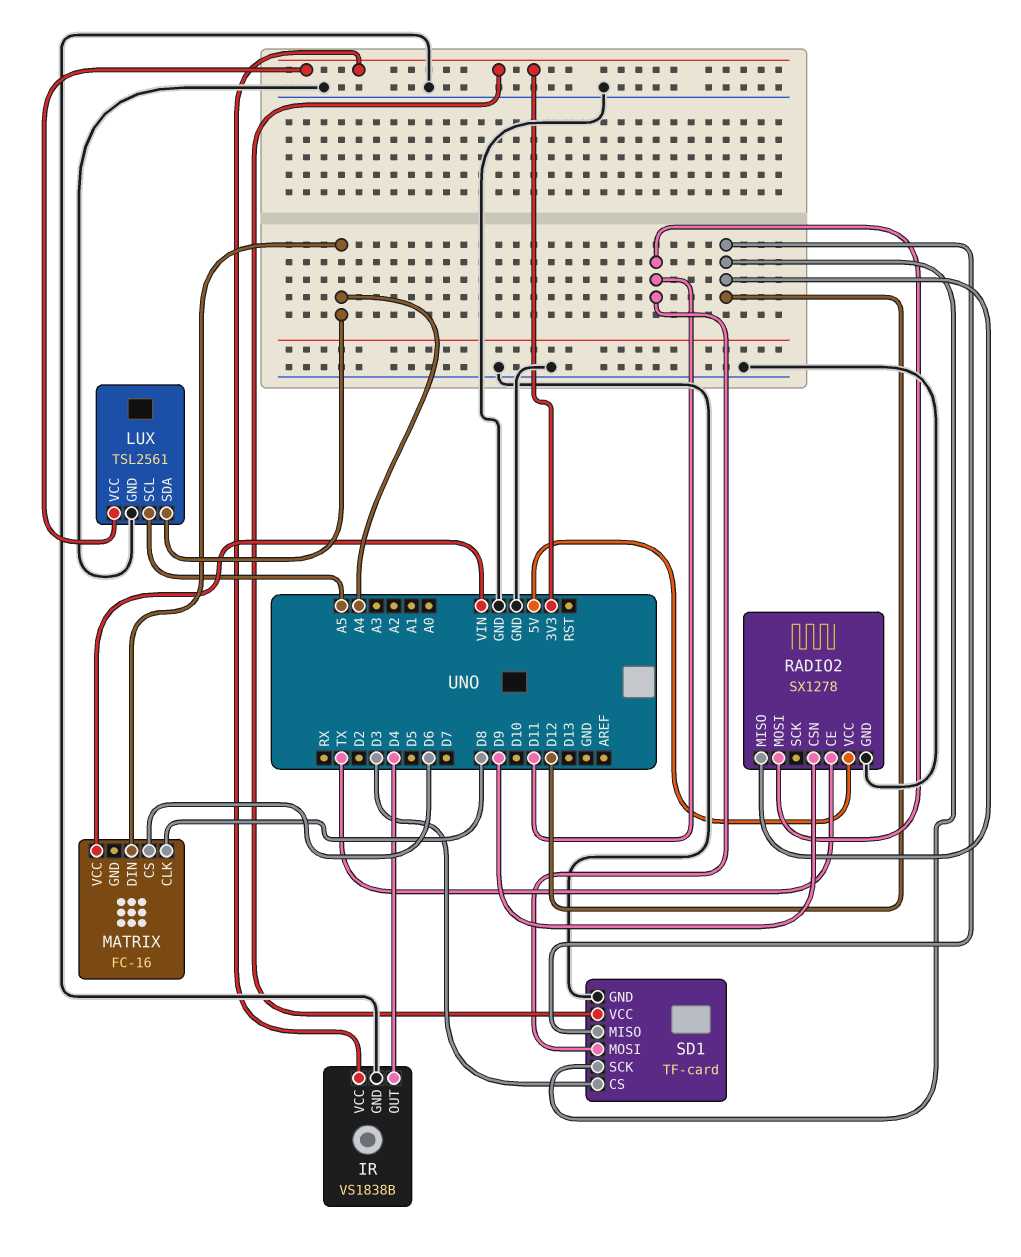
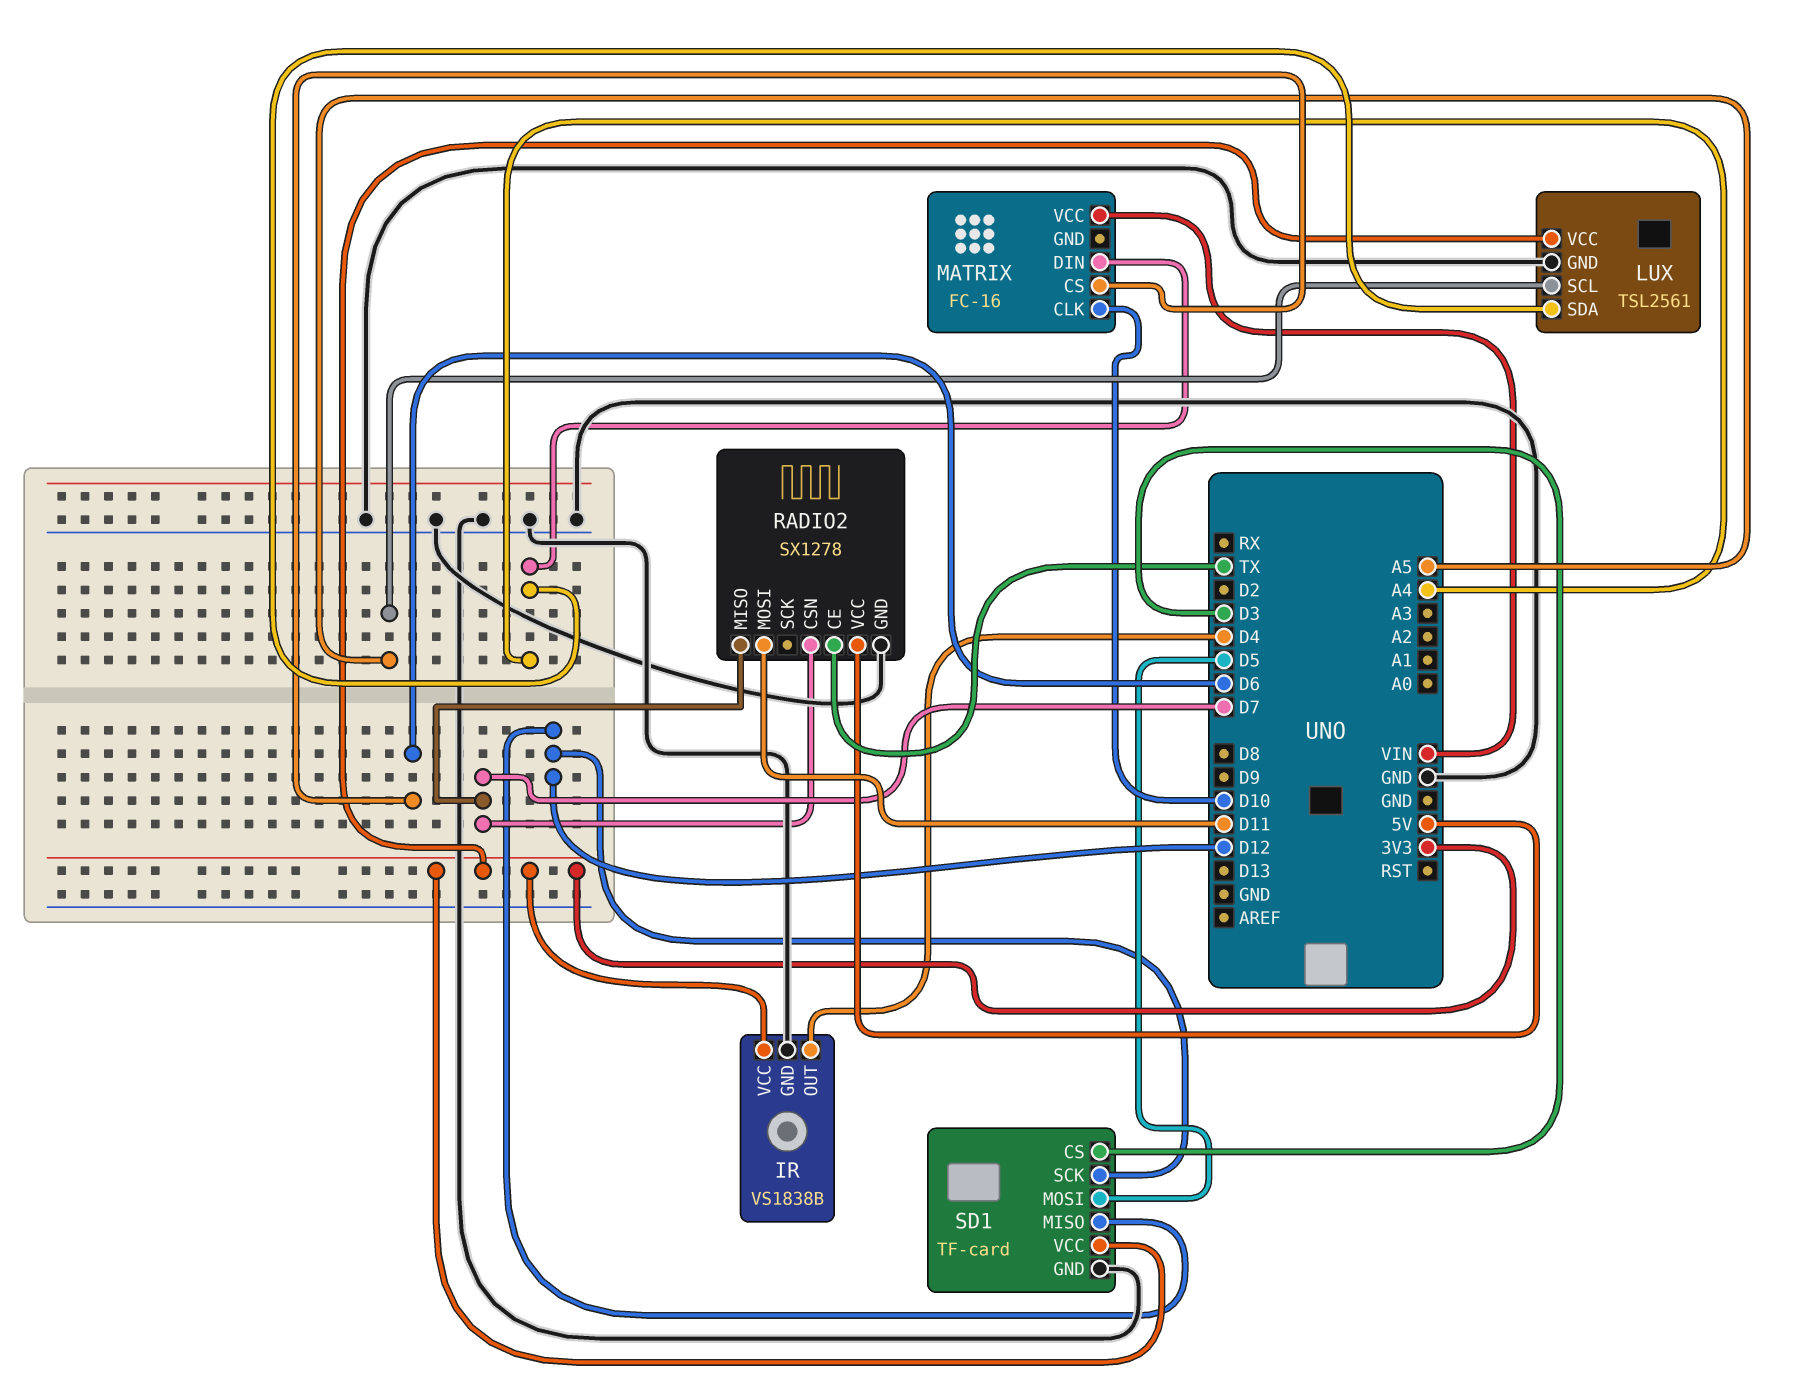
MATRIX pin CLK: D8 -> D10
RADIO2 pin CSN: D9 -> D7
RADIO2 pin MISO: D12 -> D7
SD1 pin MOSI: D11 -> D5

